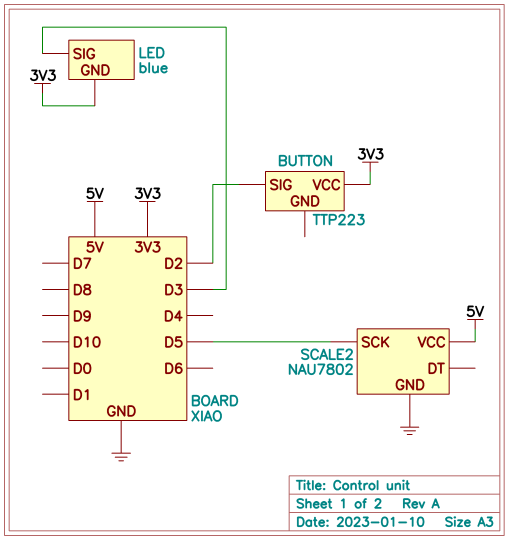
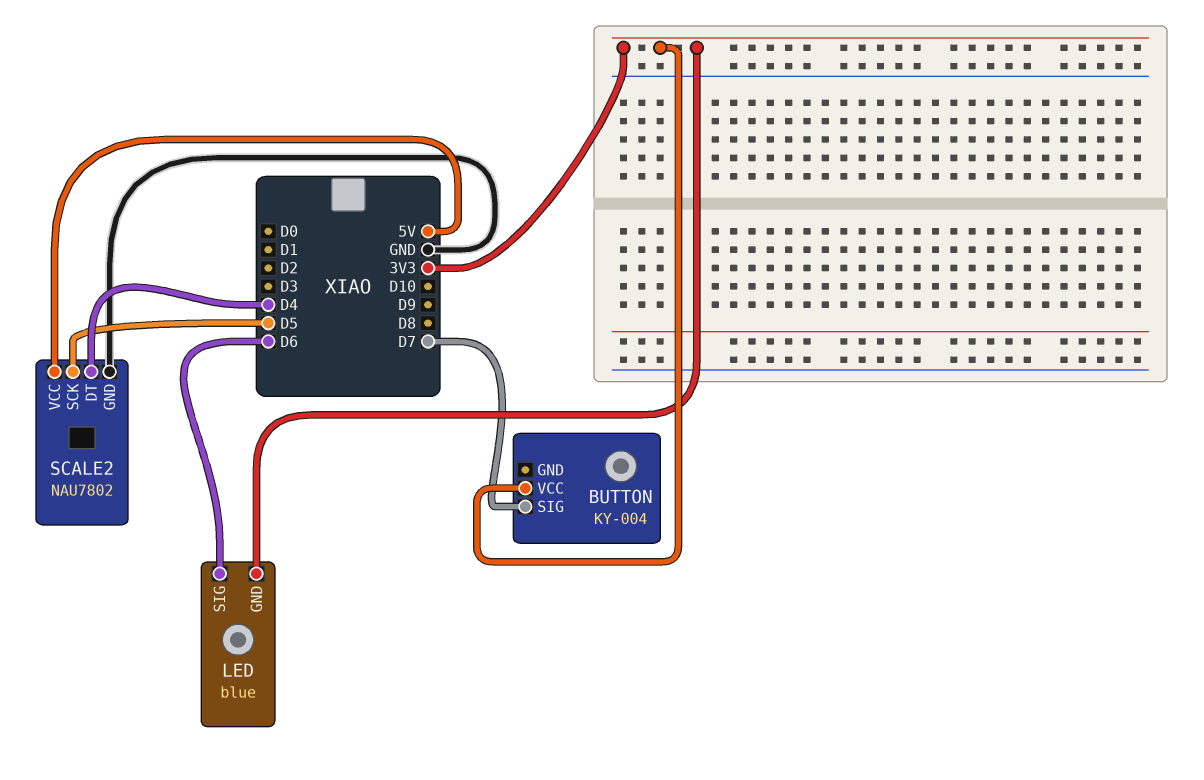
BUTTON: TTP223 -> KY-004
BUTTON pin SIG: D2 -> D7
LED pin SIG: D3 -> D6
SCALE2 pin DT: none -> D4

